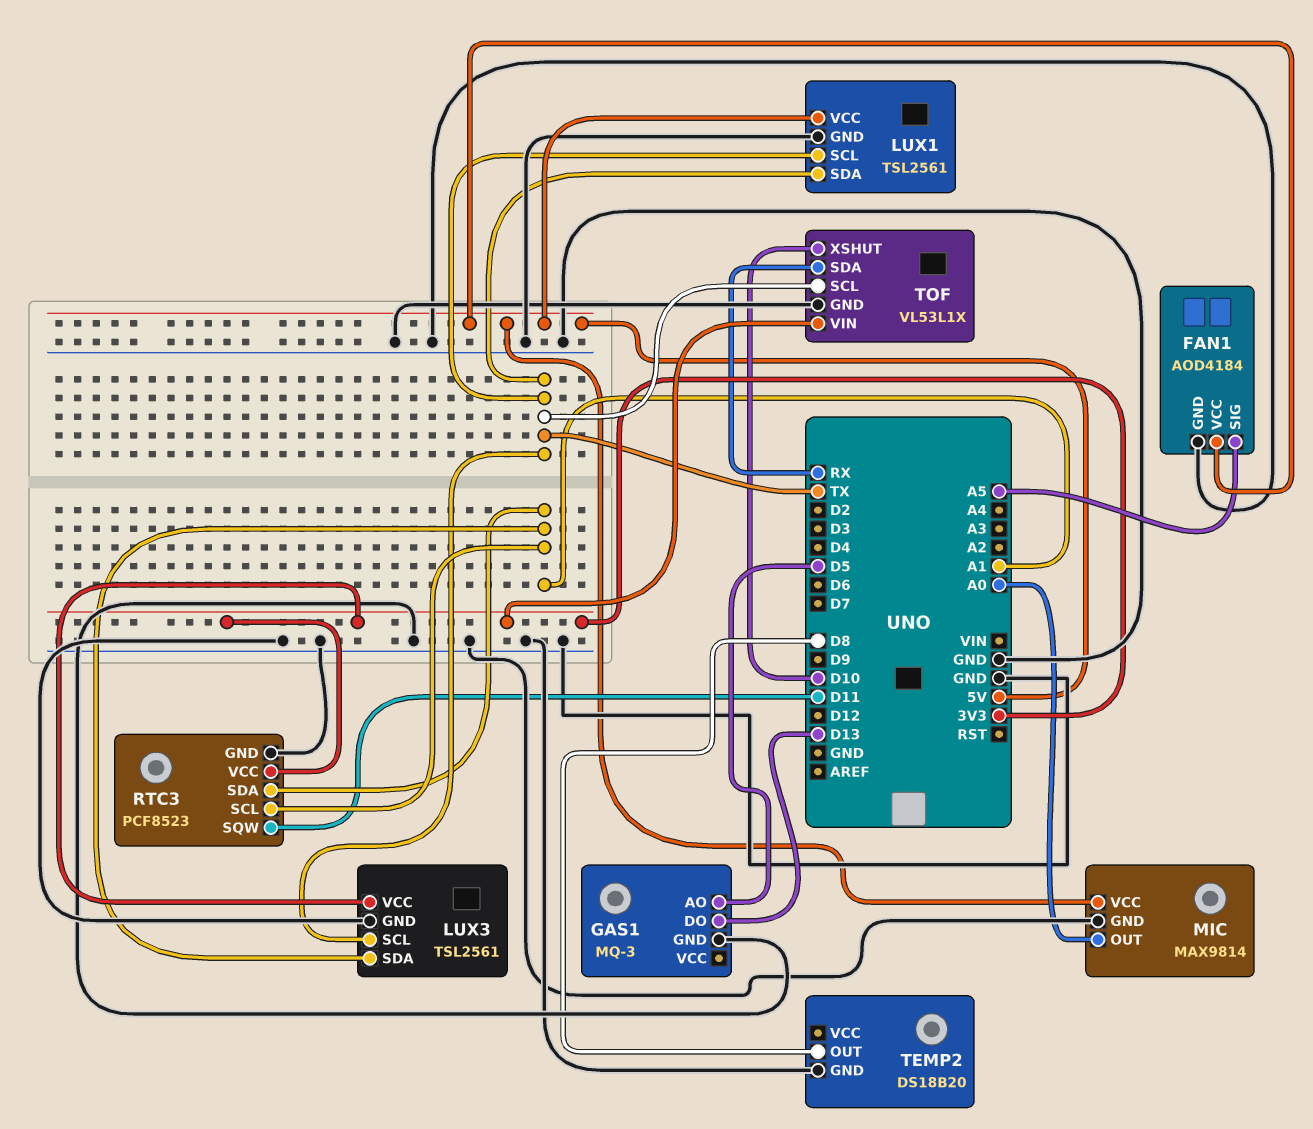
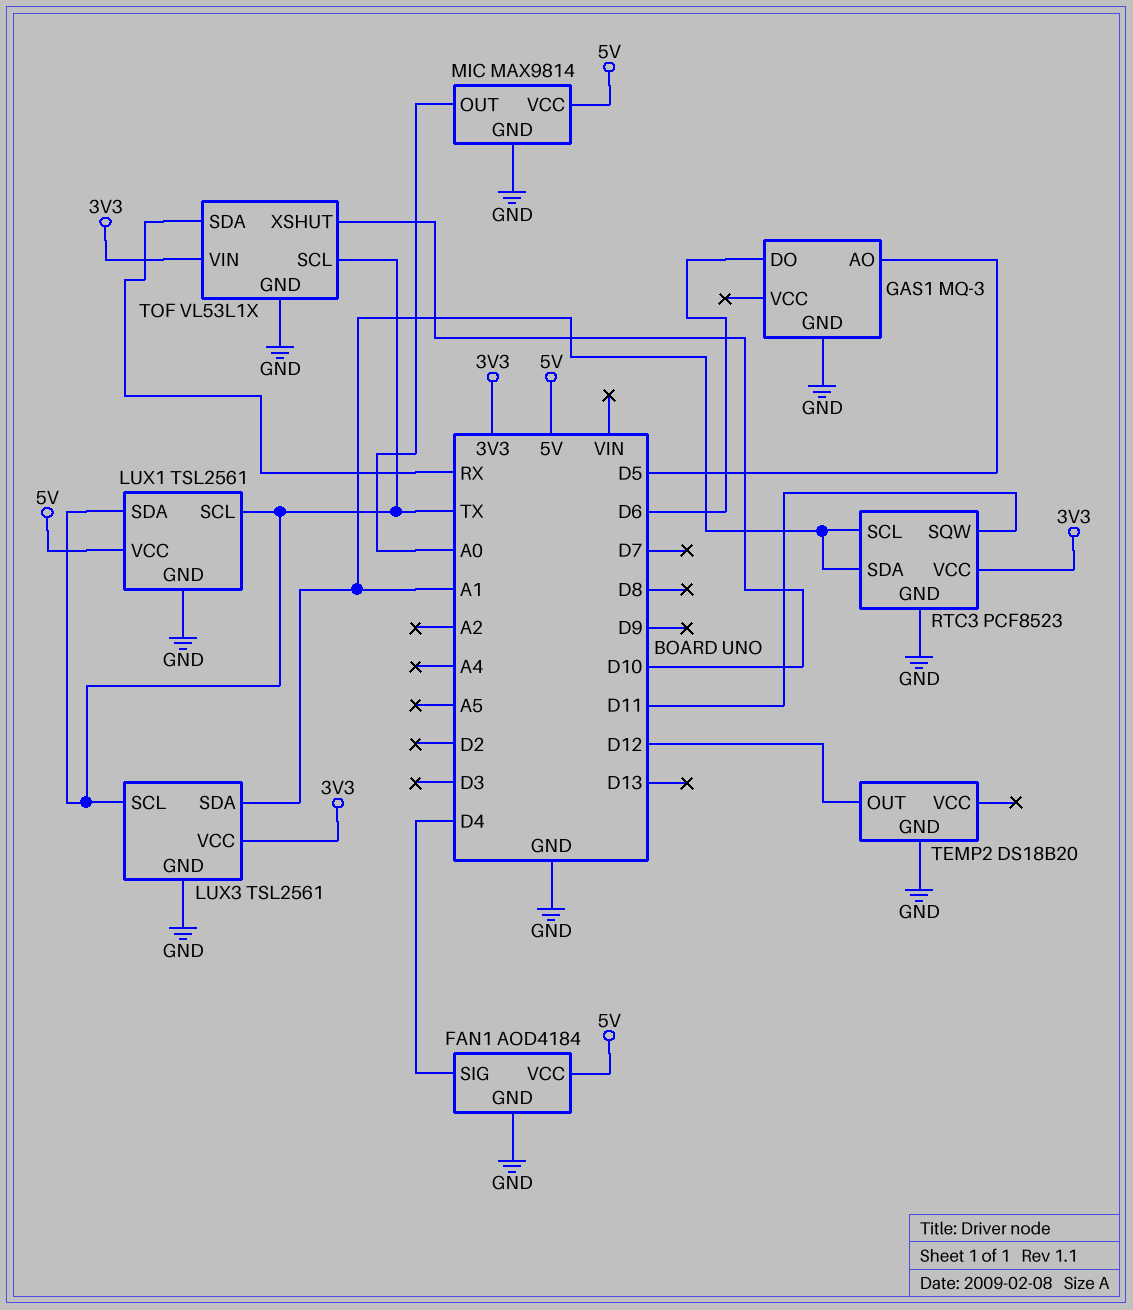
FAN1 pin SIG: A5 -> D4
GAS1 pin DO: D13 -> D6
TEMP2 pin OUT: D8 -> D12

